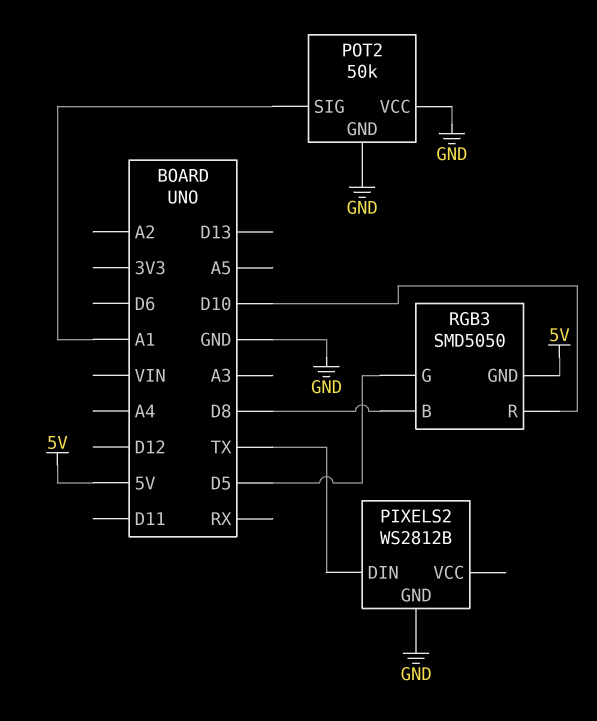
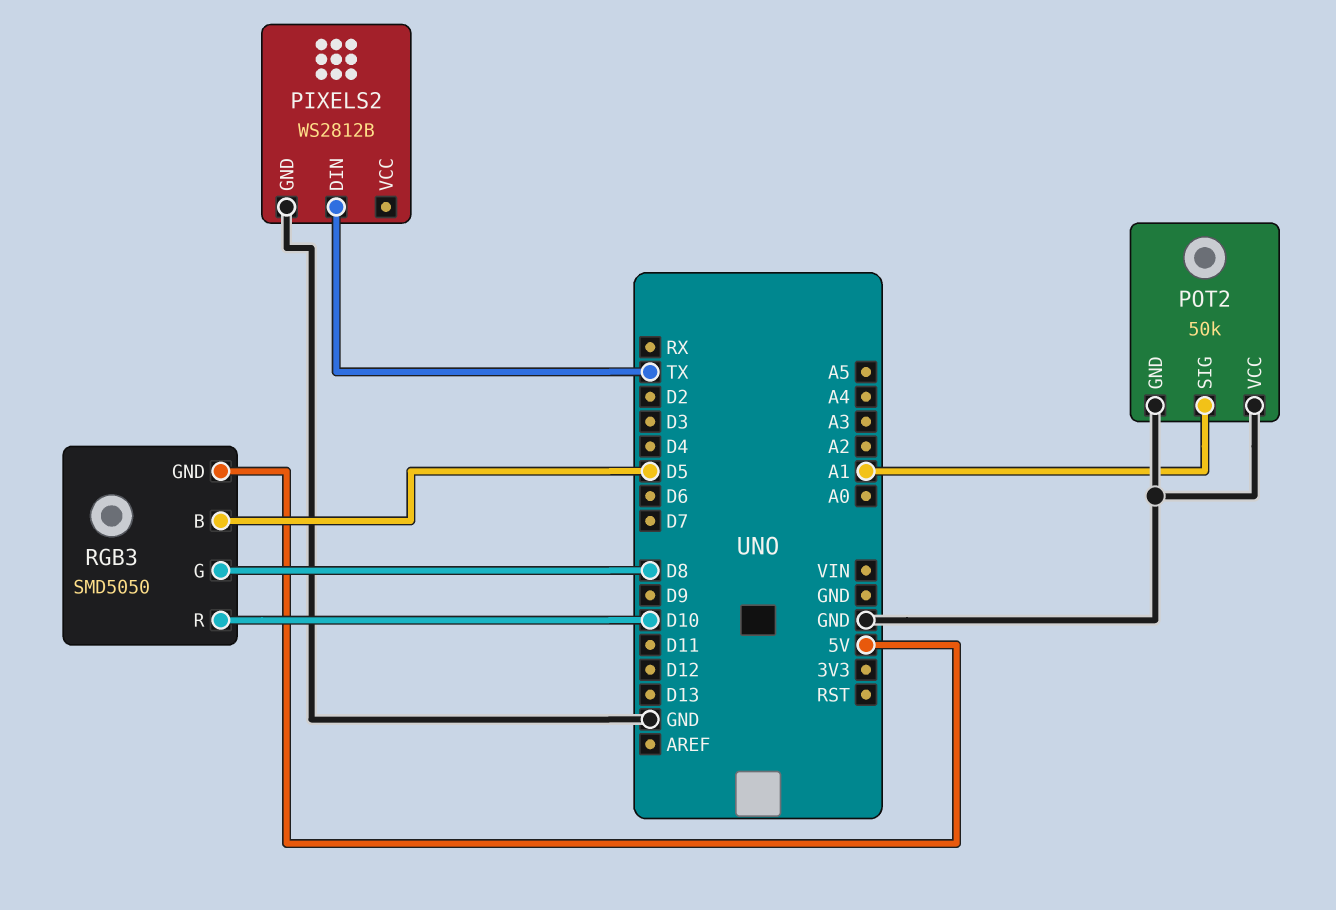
RGB3 pin B: D8 -> D5
RGB3 pin G: D5 -> D8

